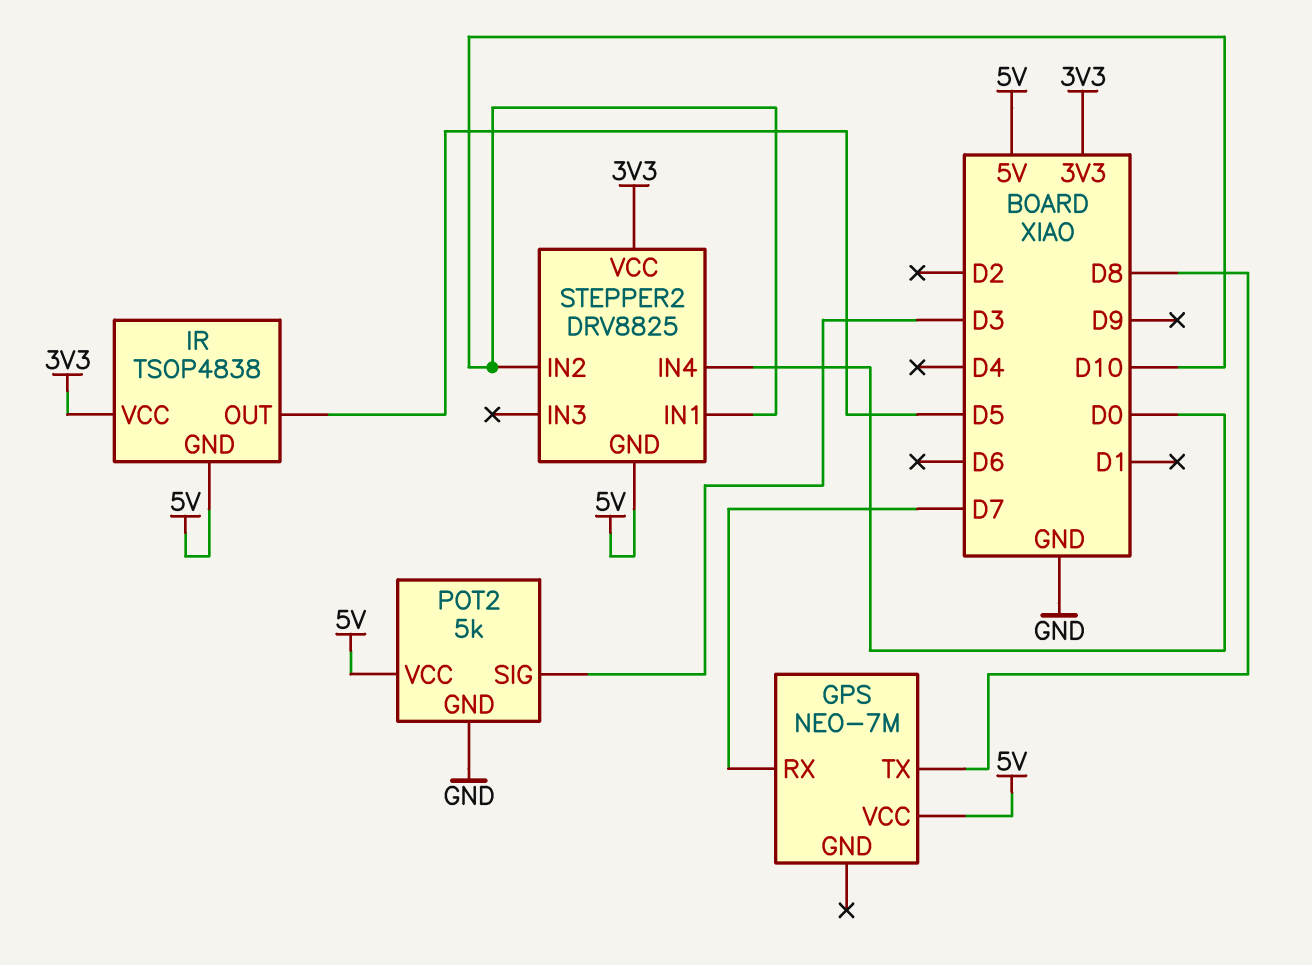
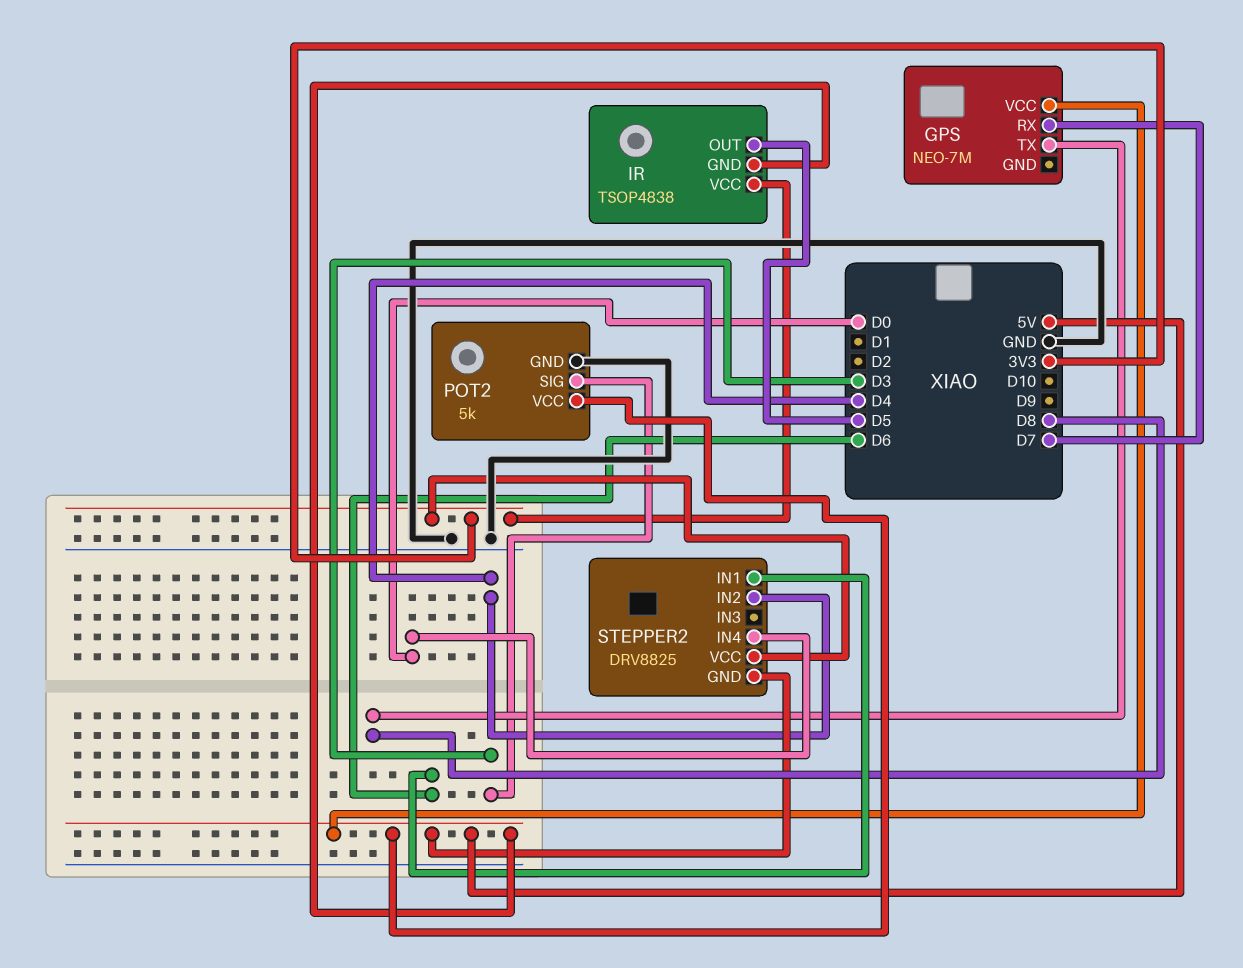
STEPPER2 pin IN1: D10 -> D6
STEPPER2 pin IN2: D10 -> D4

